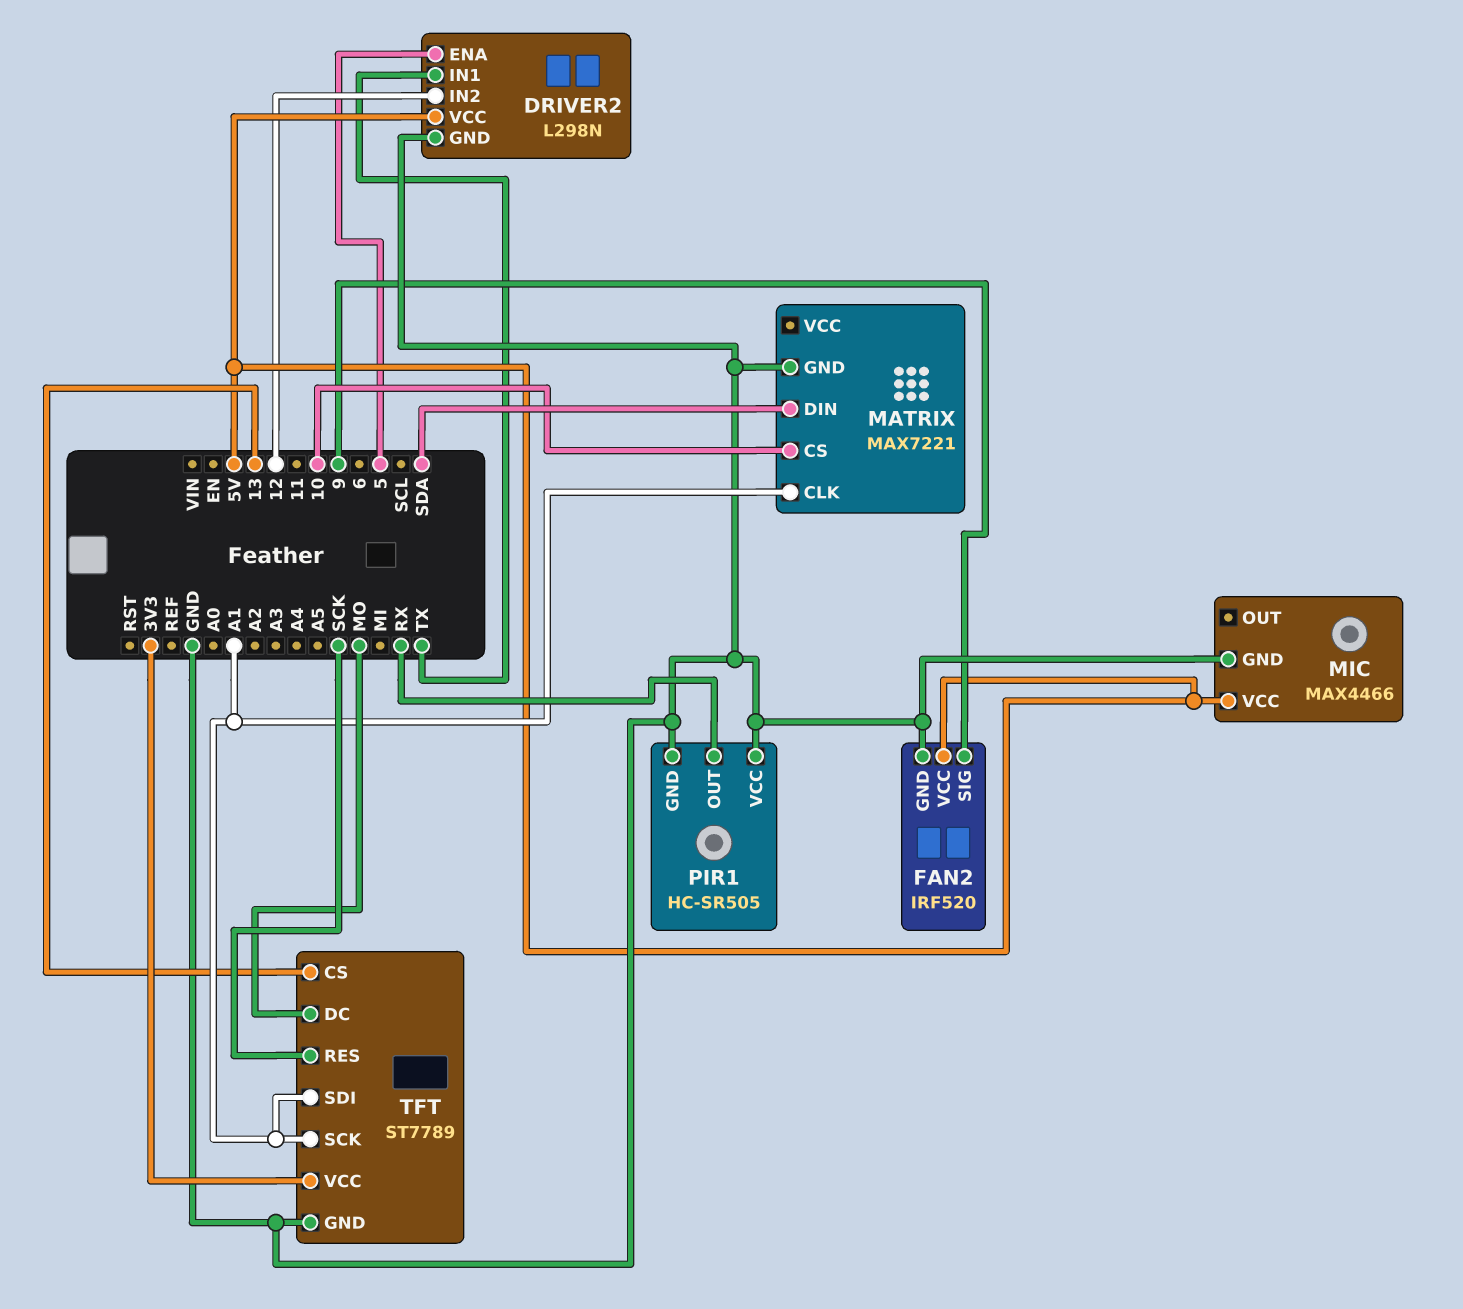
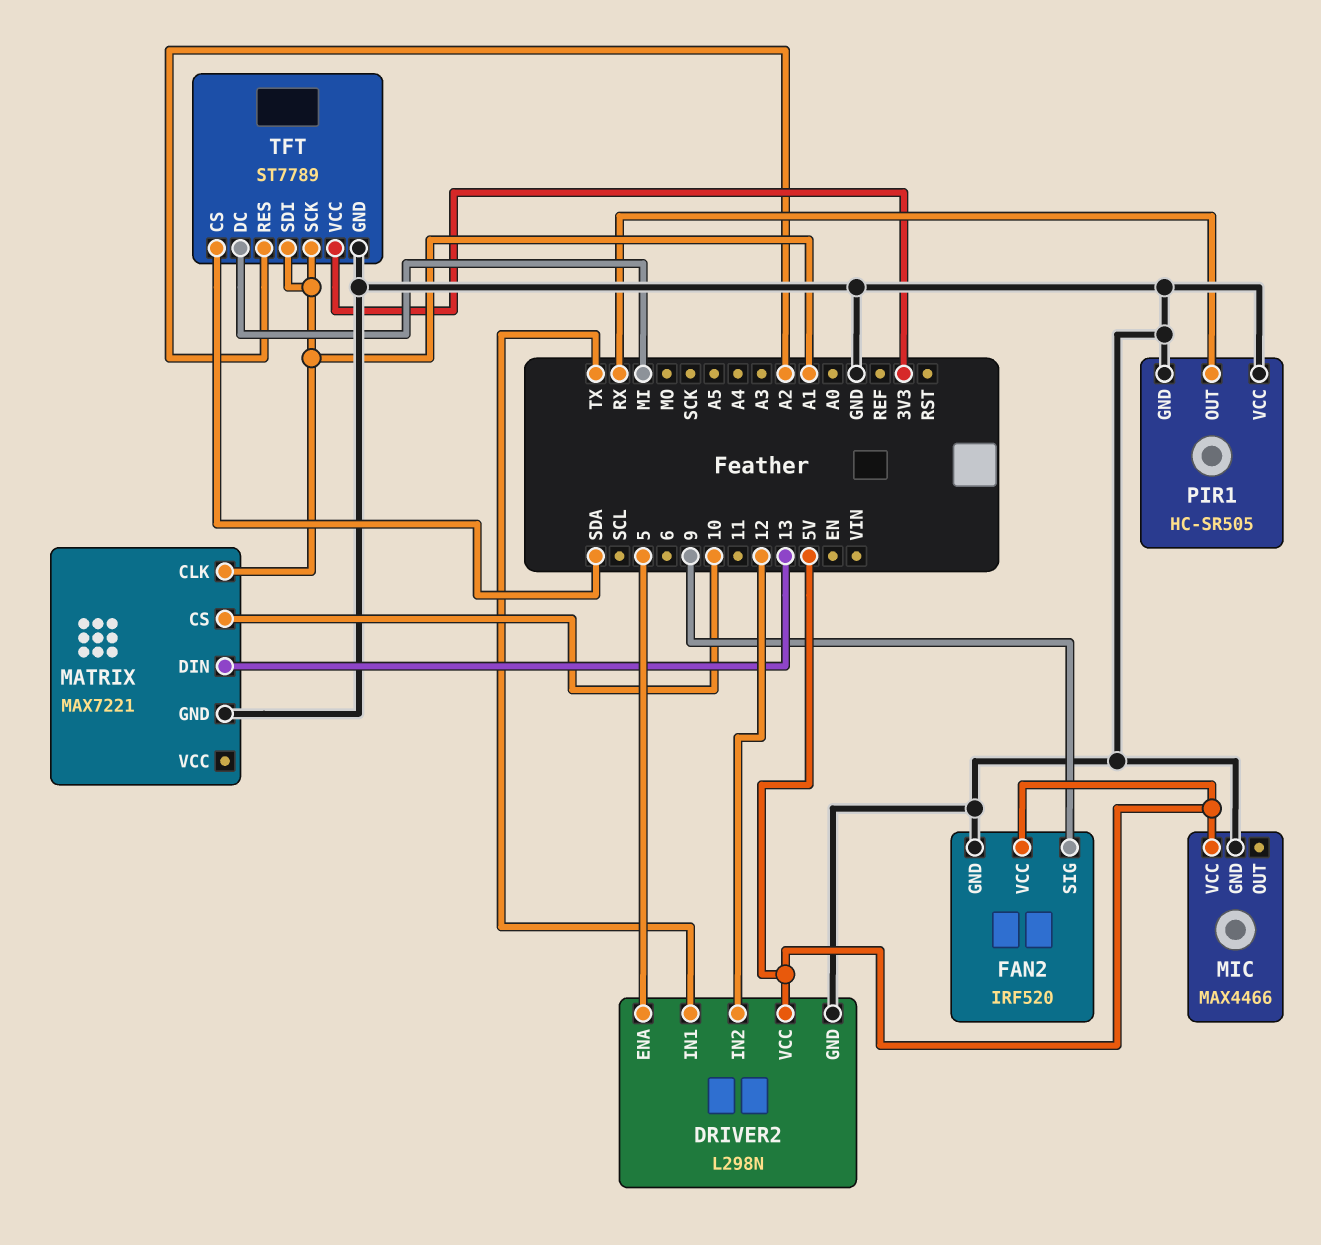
MATRIX pin DIN: SDA -> 13
TFT pin CS: 13 -> SDA
TFT pin DC: MO -> MI
TFT pin RES: SCK -> A2

